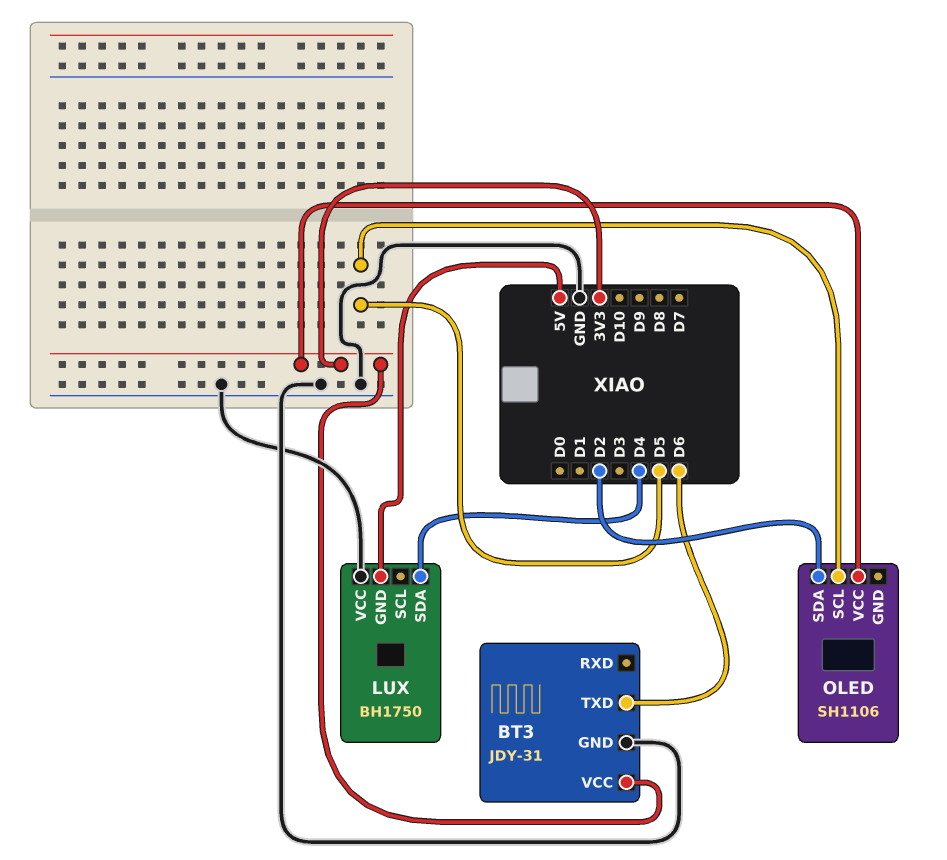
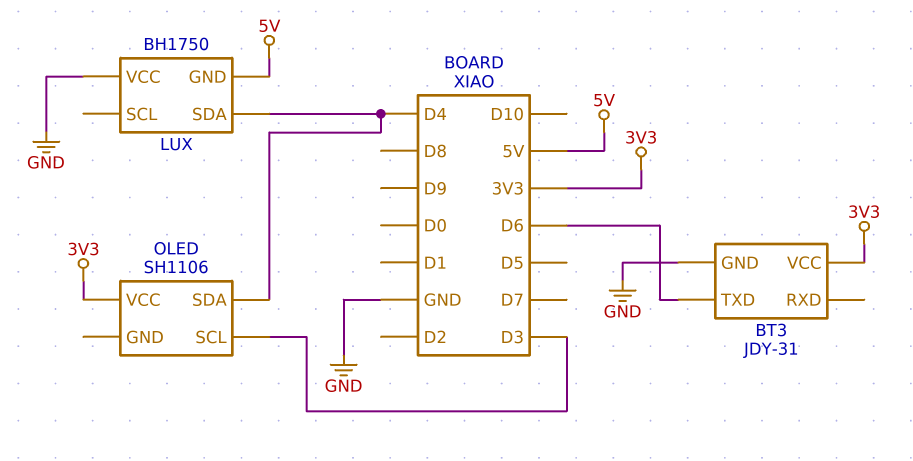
OLED pin SCL: D5 -> D3
OLED pin SDA: D2 -> D4

